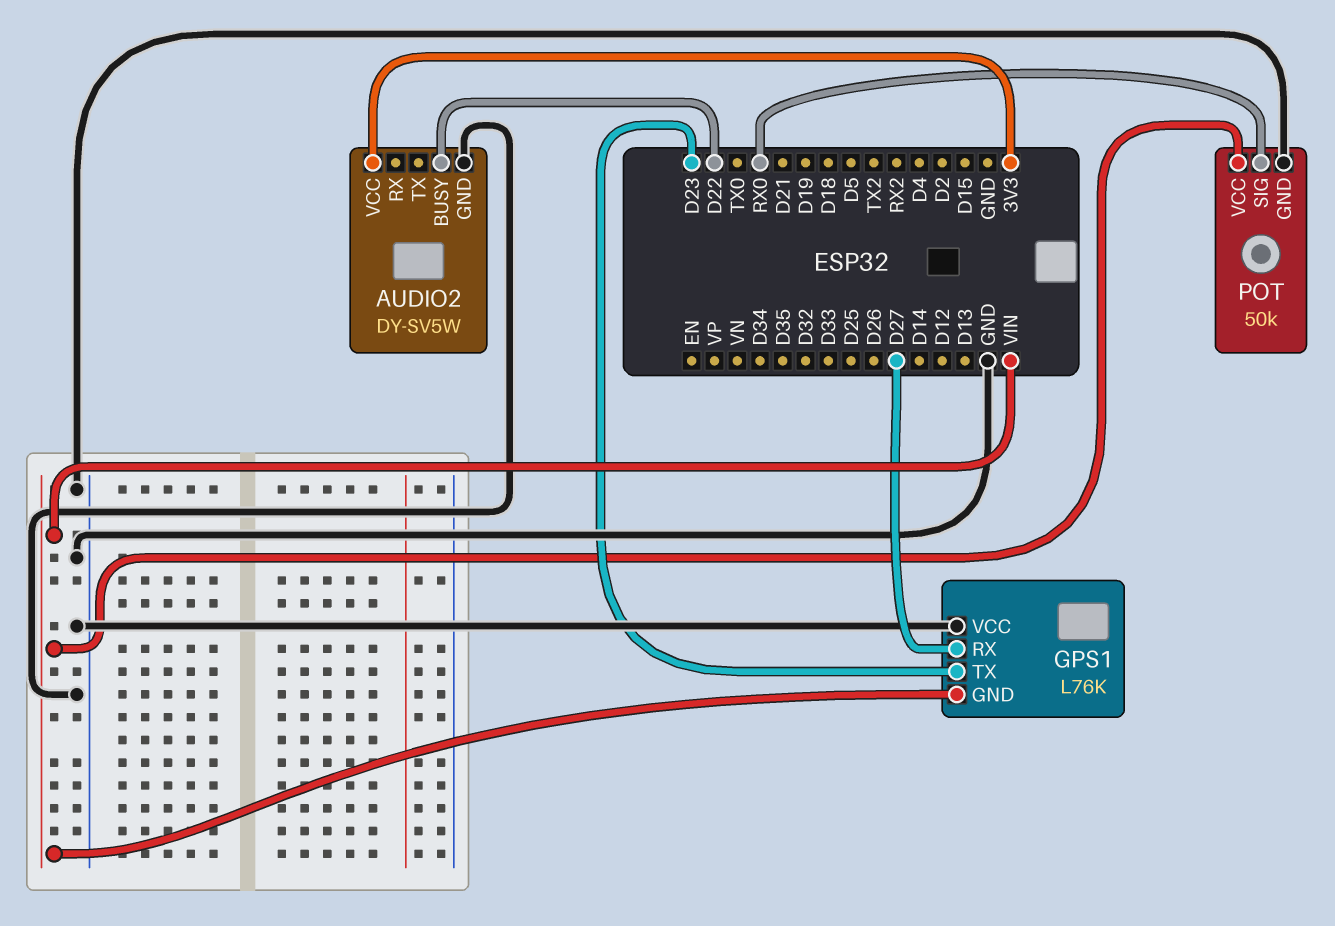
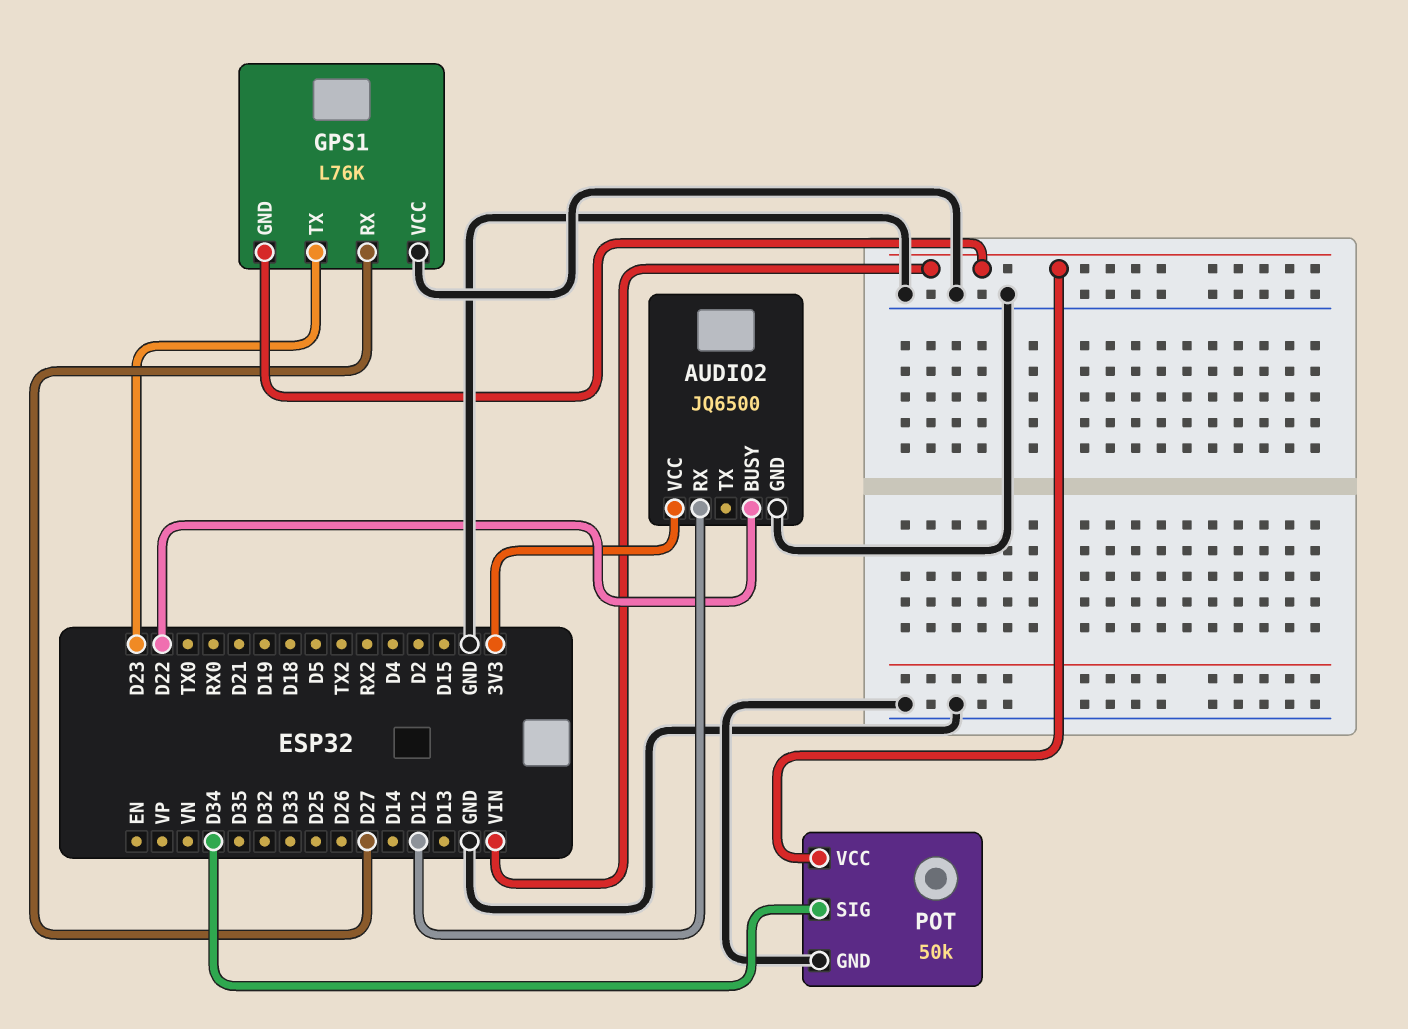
AUDIO2: DY-SV5W -> JQ6500
AUDIO2 pin RX: none -> D12
POT pin SIG: RX0 -> D34

